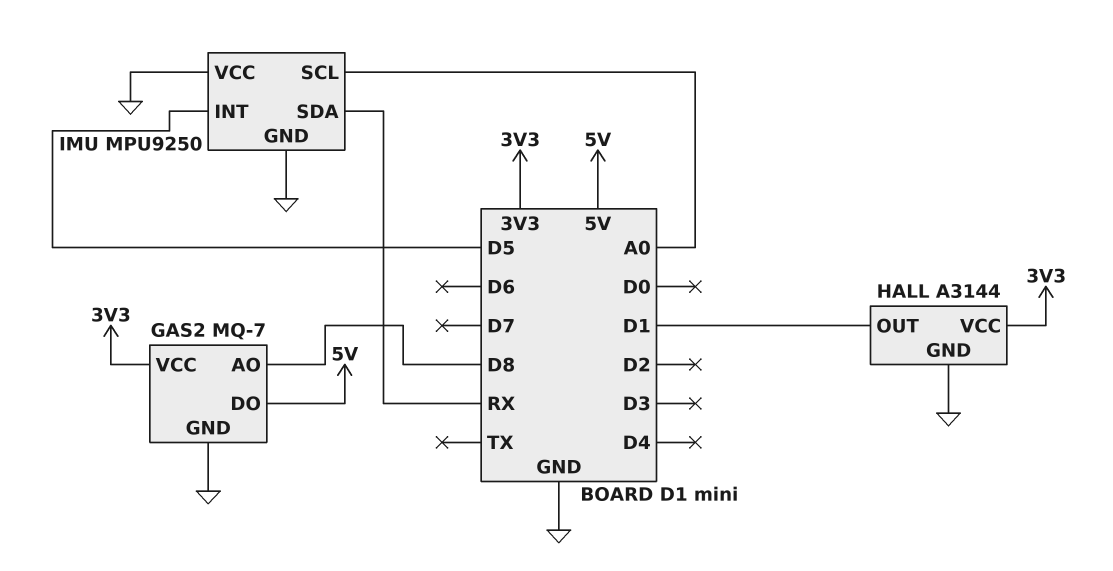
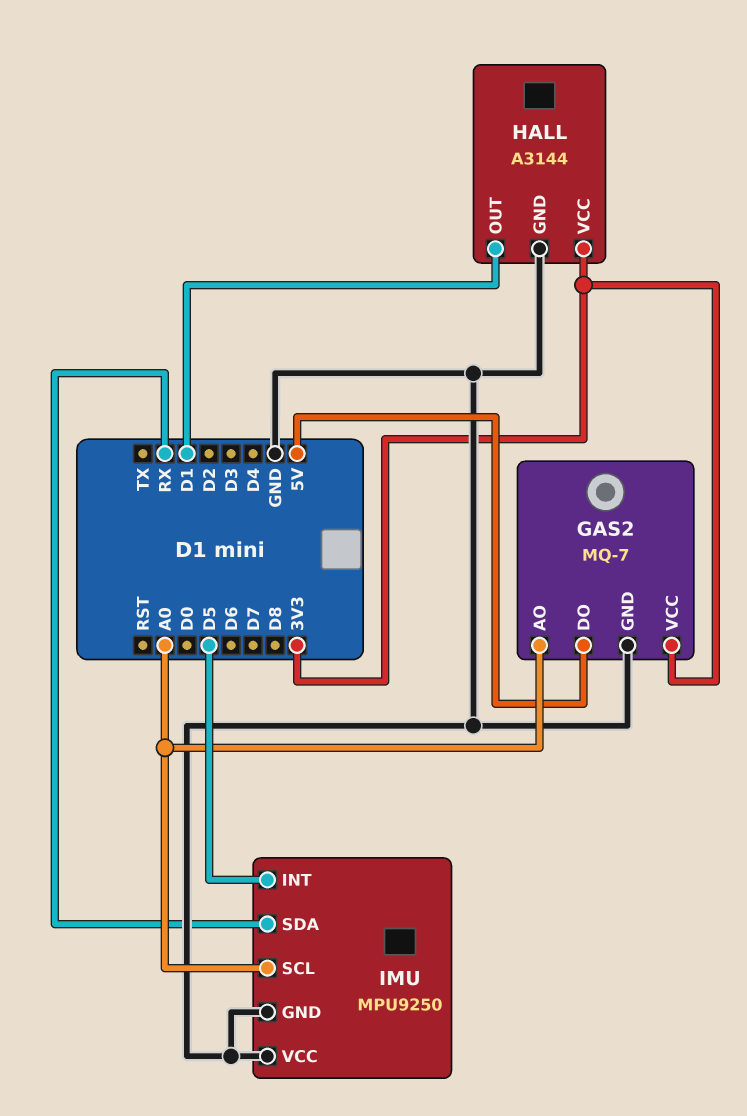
GAS2 pin AO: D8 -> A0

